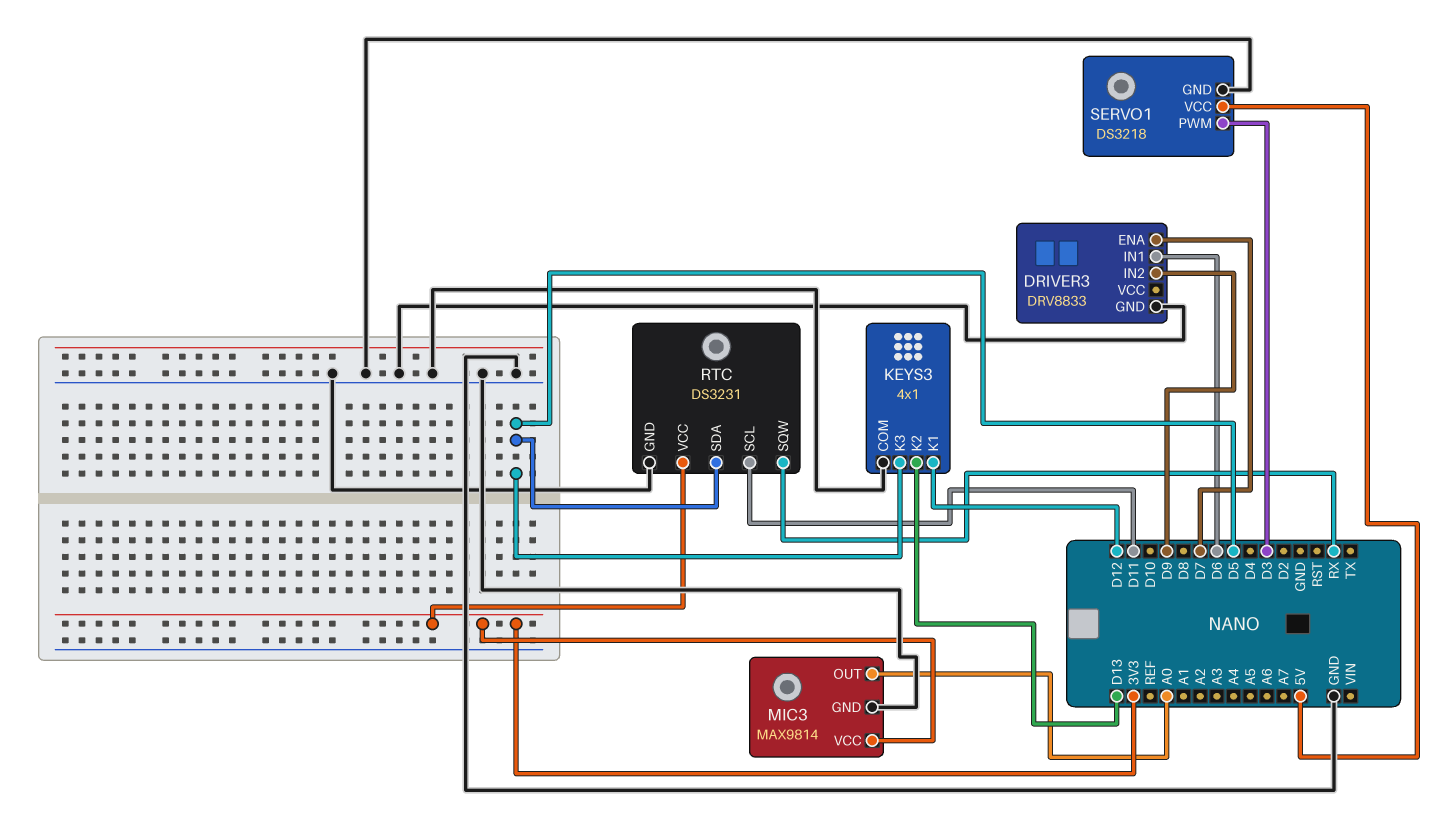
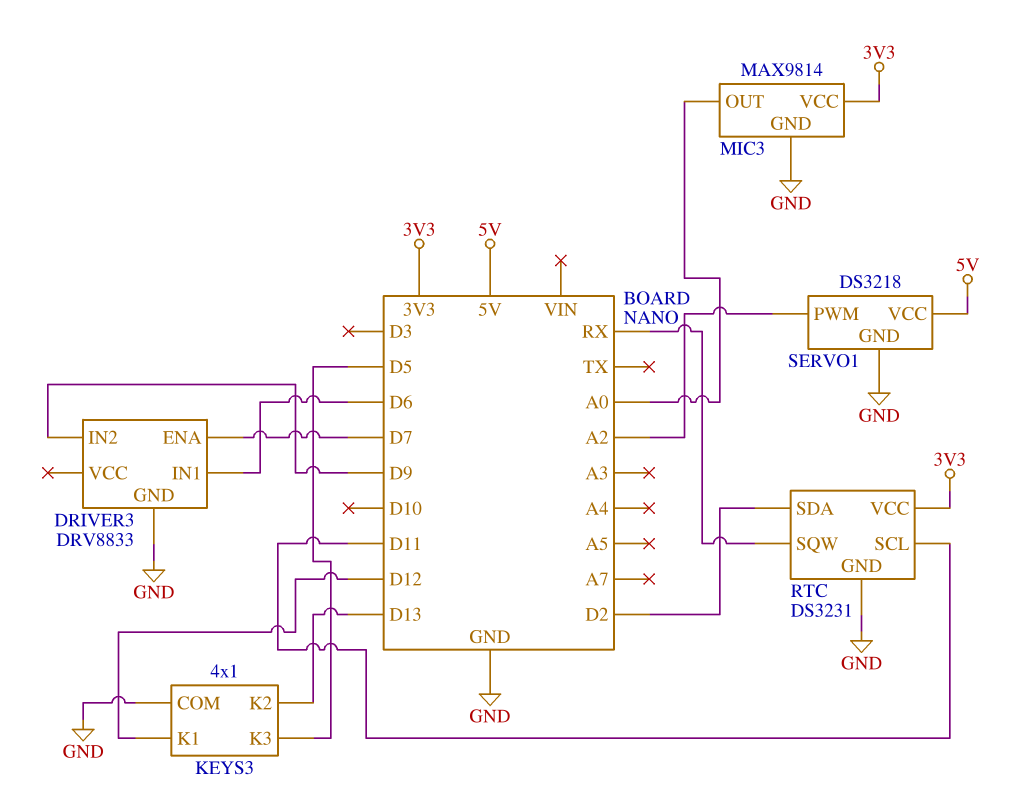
RTC pin SDA: D5 -> D2
SERVO1 pin PWM: D3 -> A2

